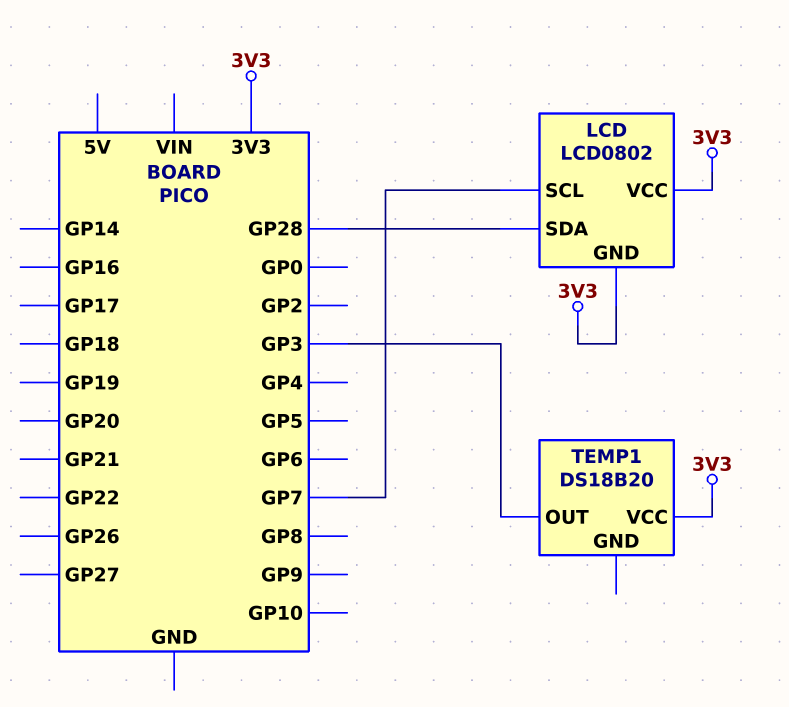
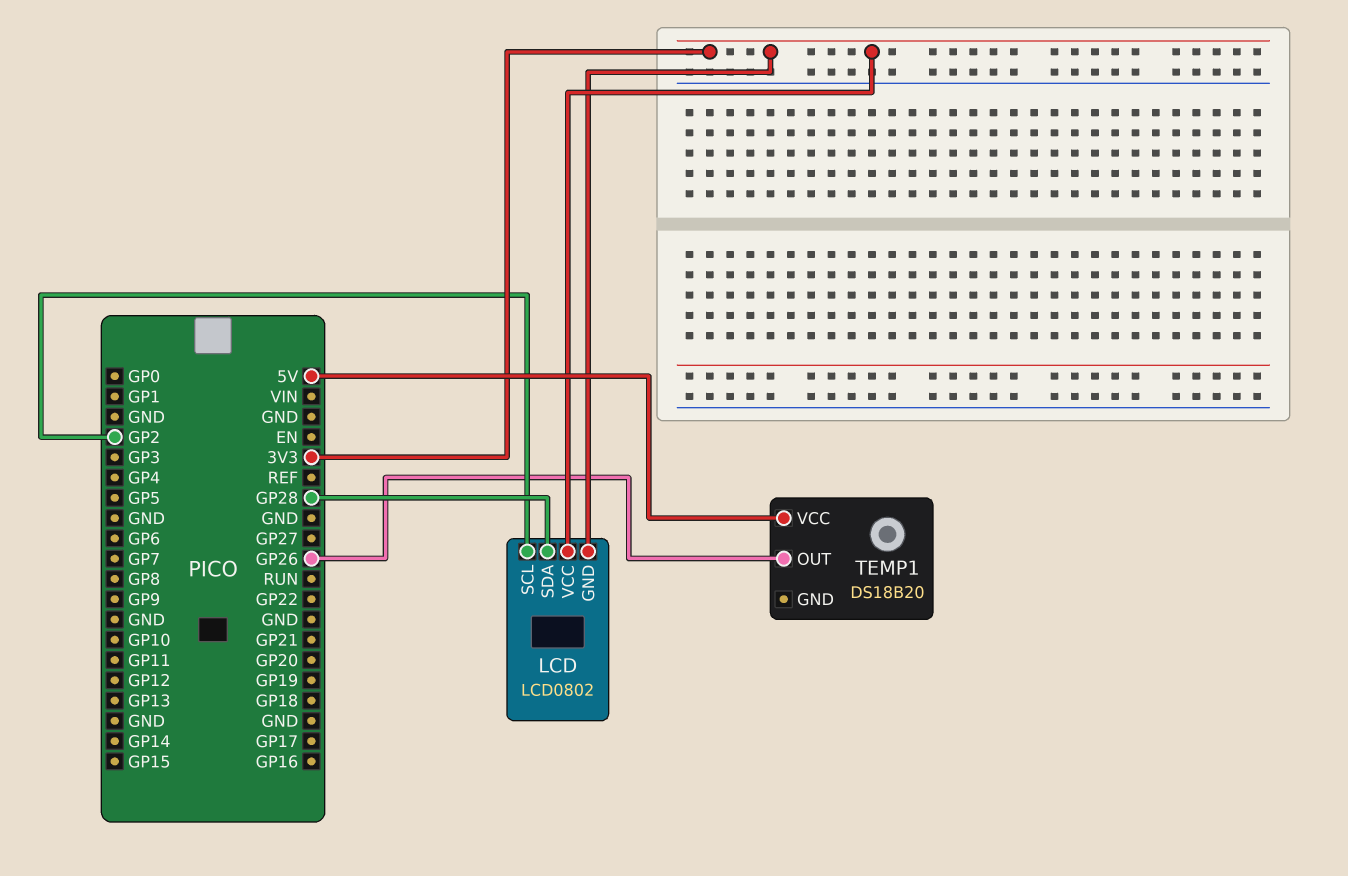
LCD pin SCL: GP7 -> GP2
TEMP1 pin OUT: GP3 -> GP26
TEMP1 pin VCC: 3V3 -> 5V

